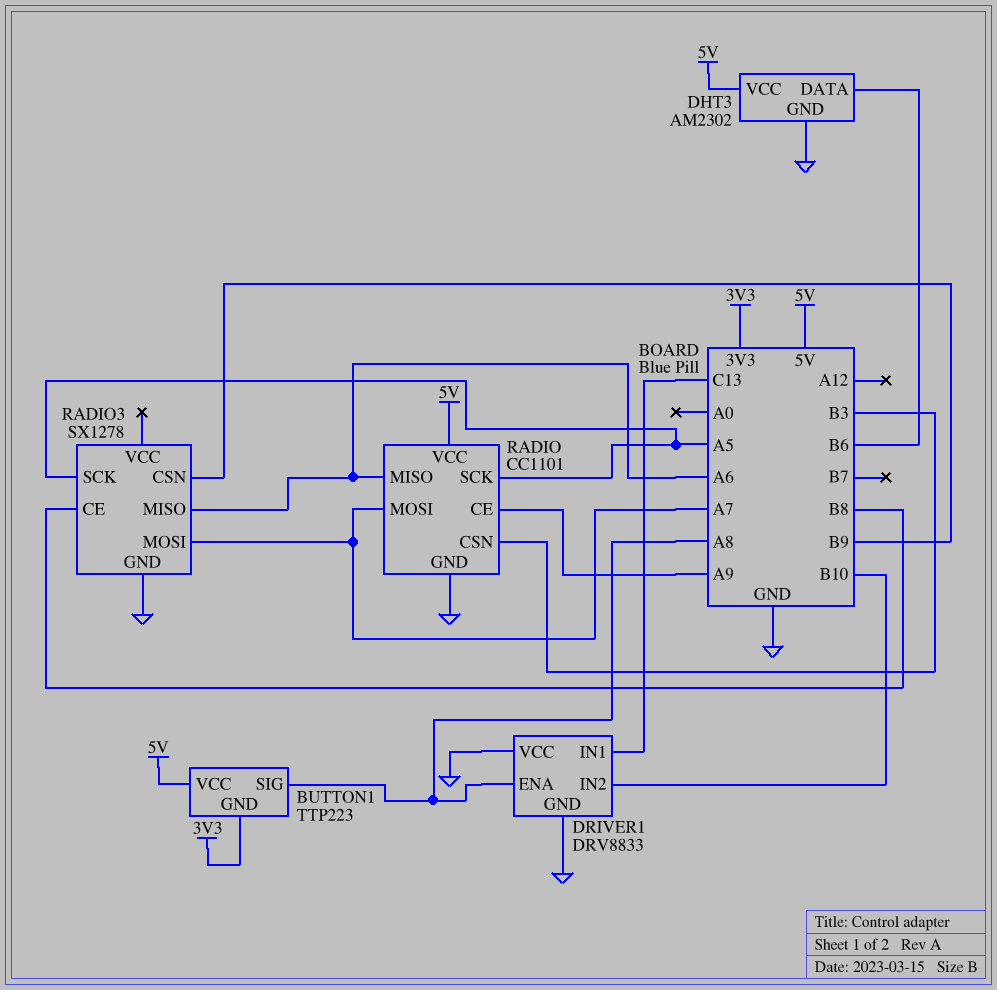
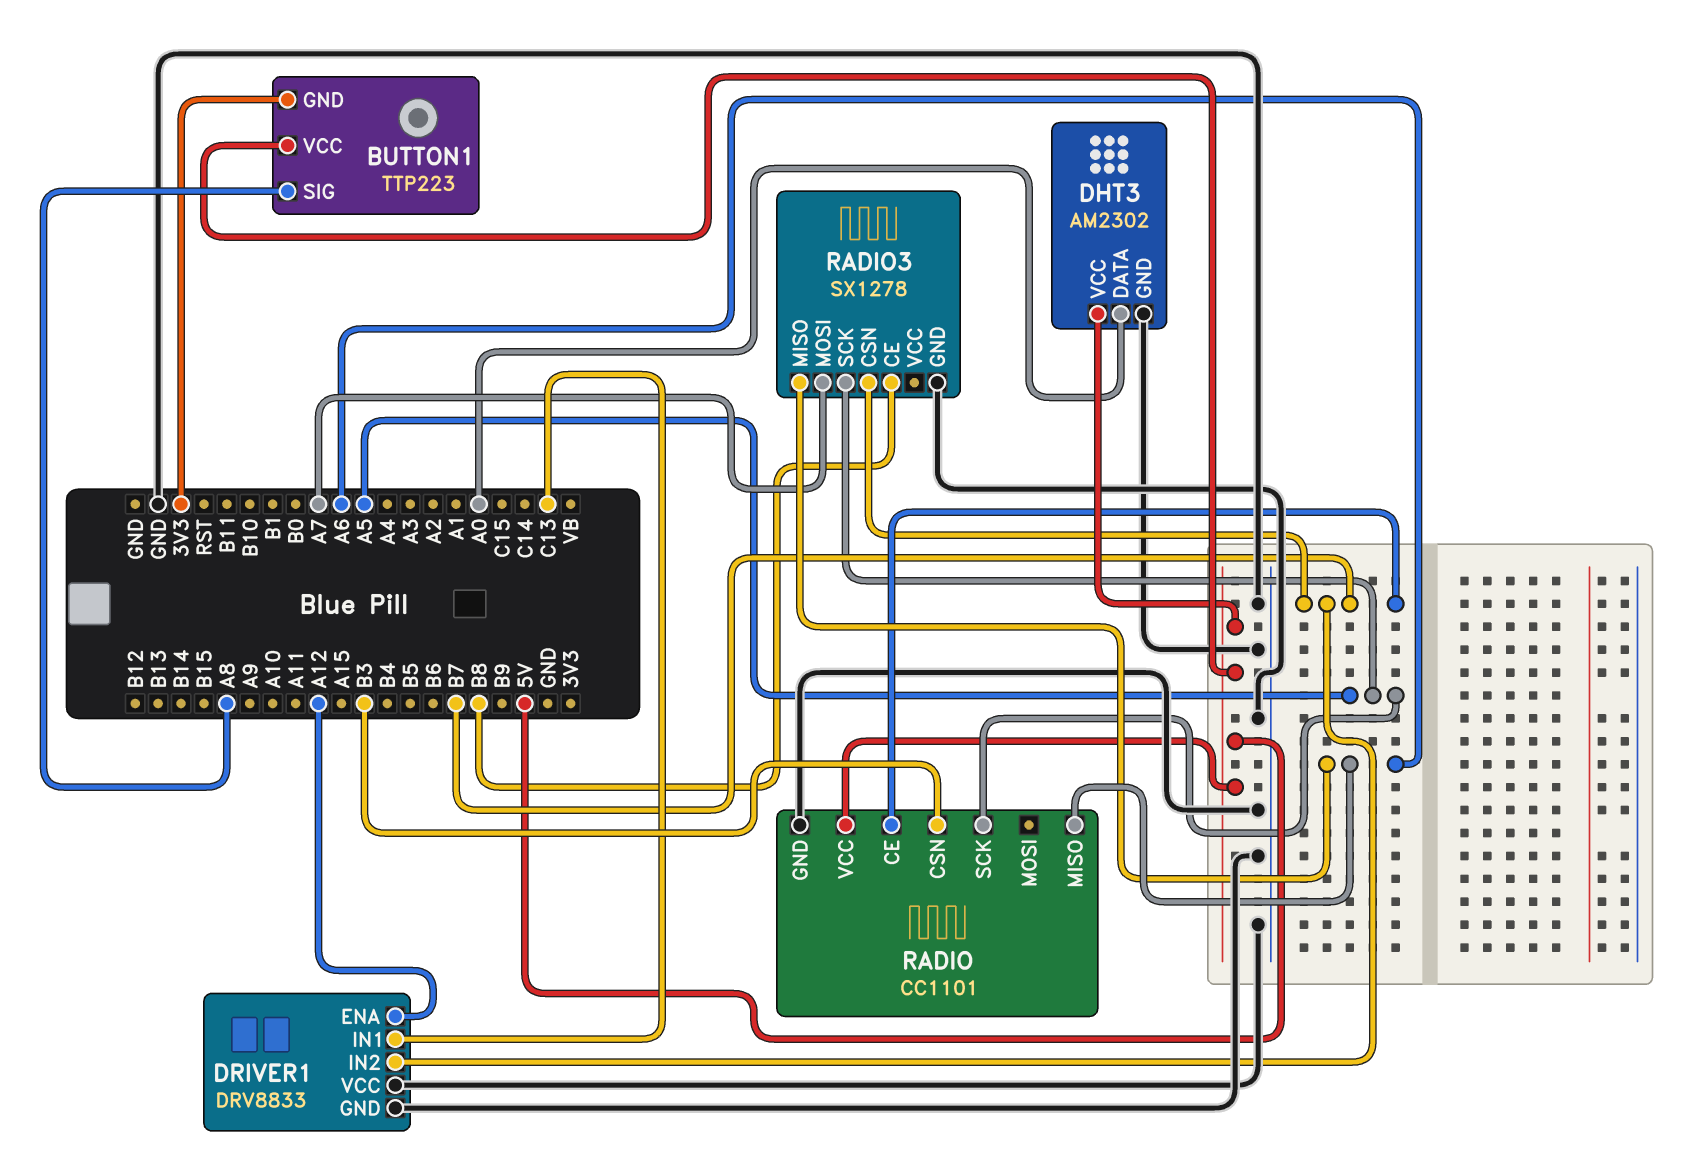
DHT3 pin DATA: B6 -> A0
DRIVER1 pin ENA: A8 -> A12
DRIVER1 pin IN2: B10 -> B7
RADIO pin CE: A9 -> B7
RADIO pin MOSI: A7 -> none
RADIO3 pin CSN: B9 -> B7

